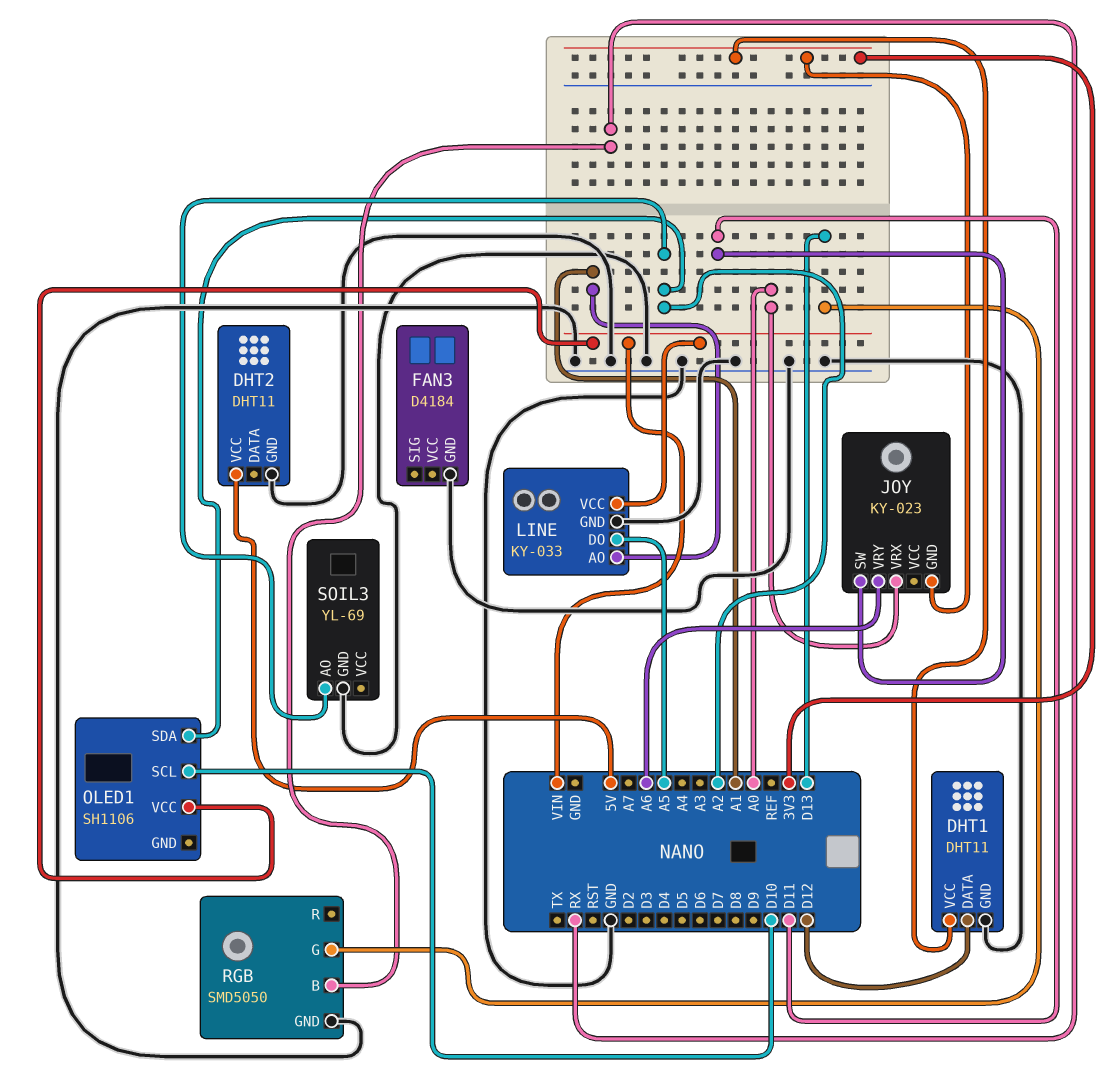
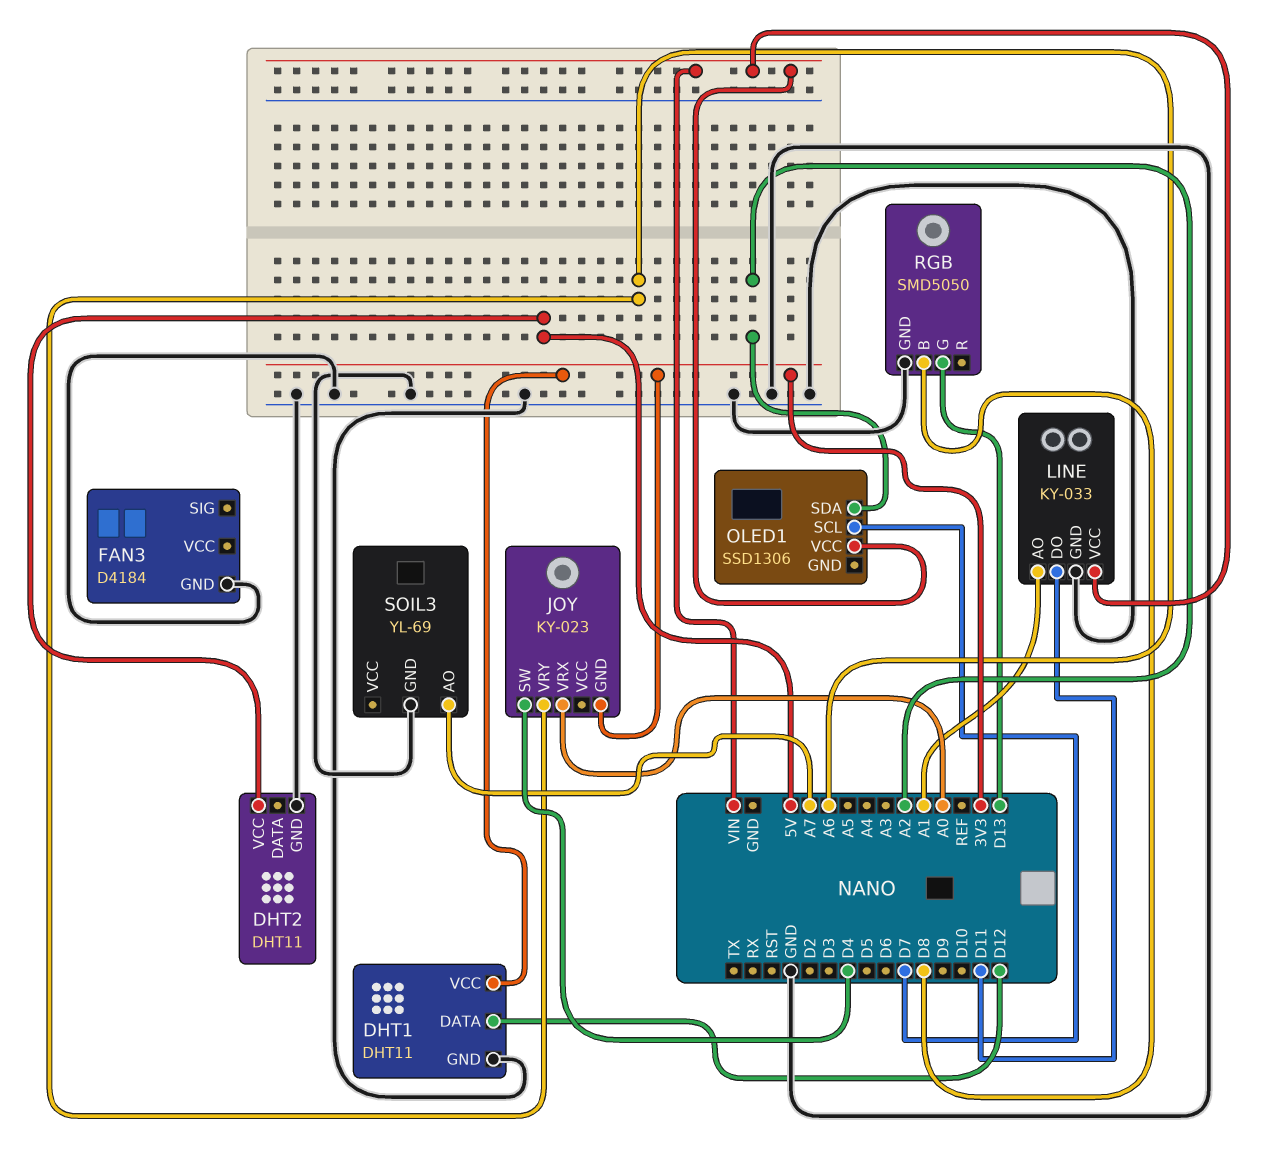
JOY pin SW: D11 -> D4
LINE pin DO: A5 -> D11
OLED1: SH1106 -> SSD1306
OLED1 pin SCL: D10 -> D7
RGB pin B: RX -> D8
SOIL3 pin AO: A2 -> A7

